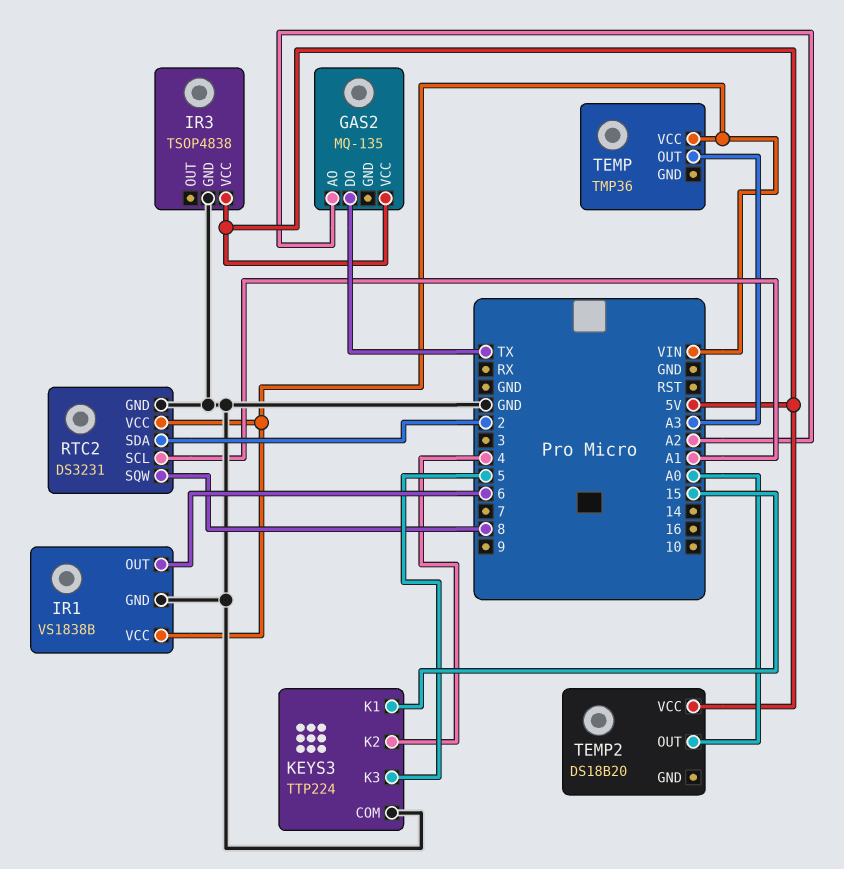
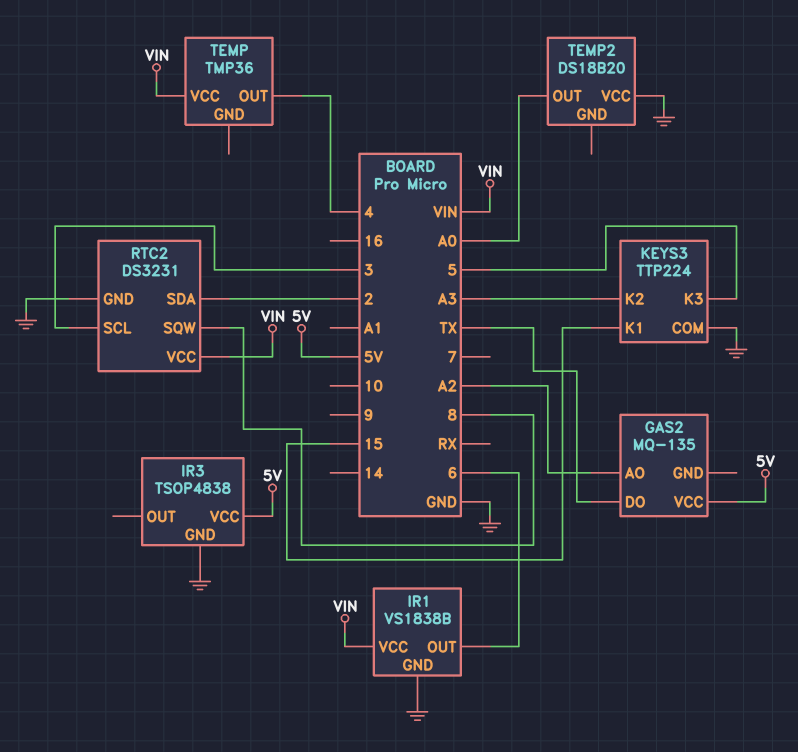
KEYS3 pin K2: 4 -> A3
RTC2 pin SCL: A1 -> 3
TEMP pin OUT: A3 -> 4
TEMP2 pin VCC: 5V -> GND

